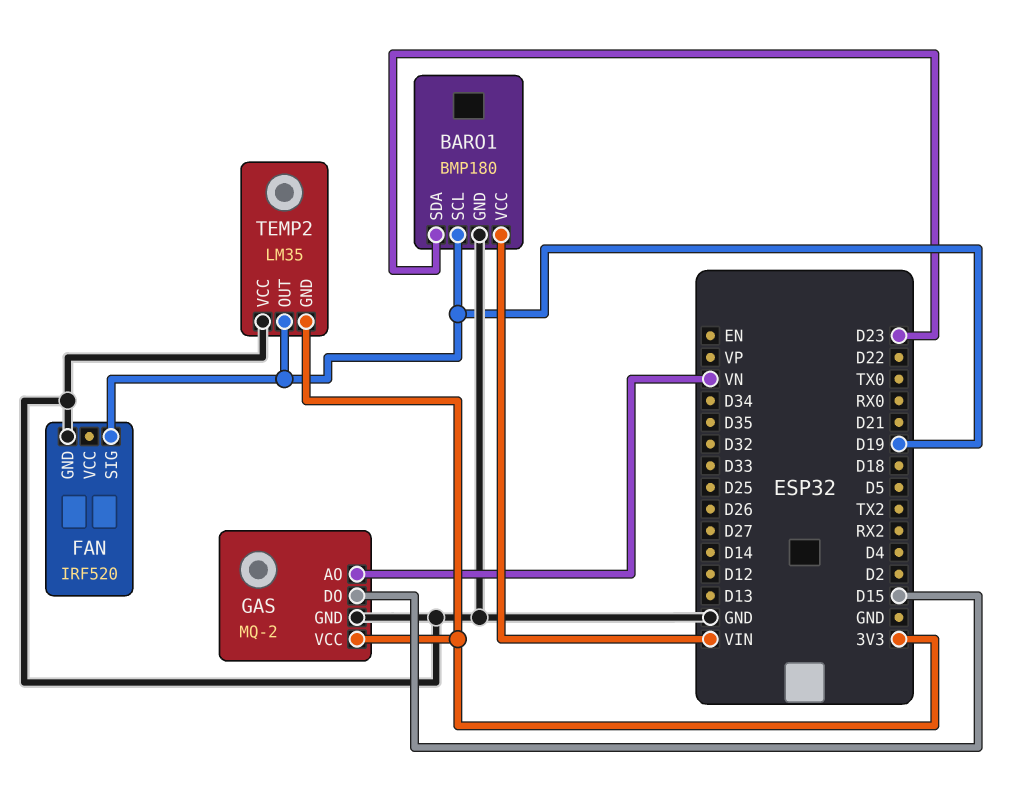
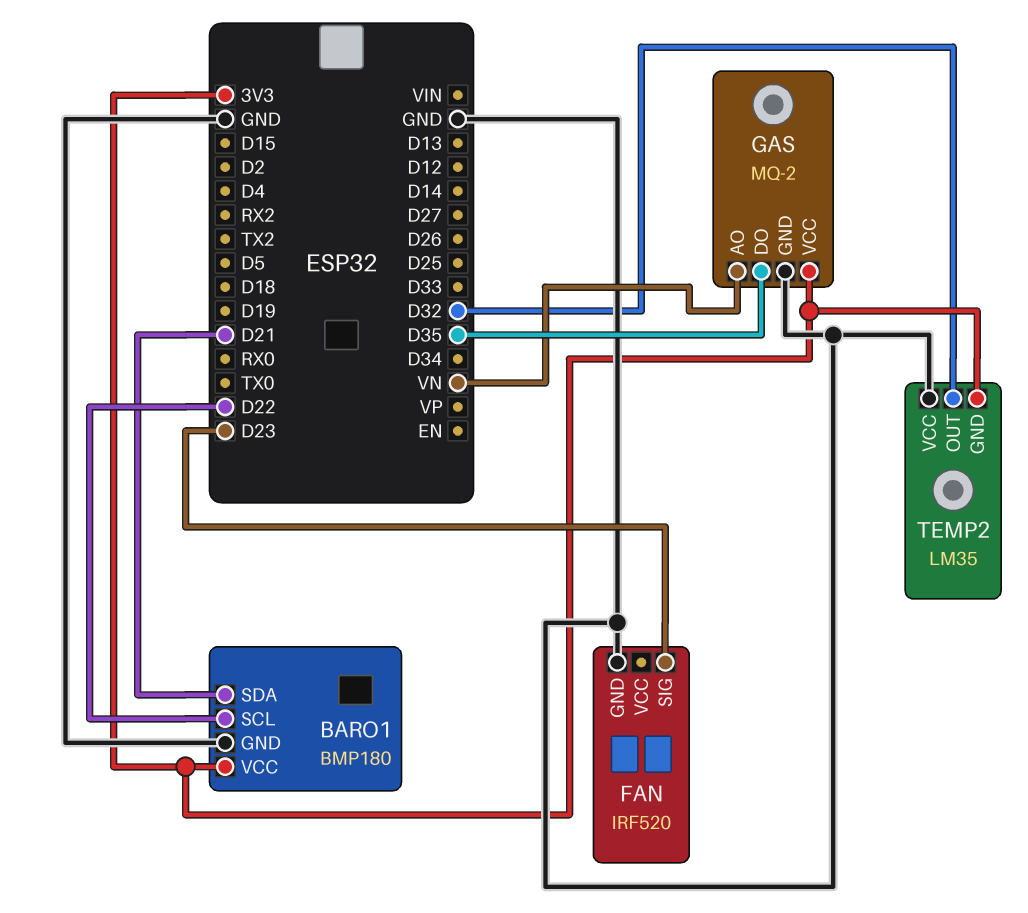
BARO1 pin SCL: D19 -> D22
BARO1 pin SDA: D23 -> D21
BARO1 pin VCC: VIN -> 3V3
FAN pin SIG: D19 -> D23
GAS pin DO: D15 -> D35
TEMP2 pin OUT: D19 -> D32

